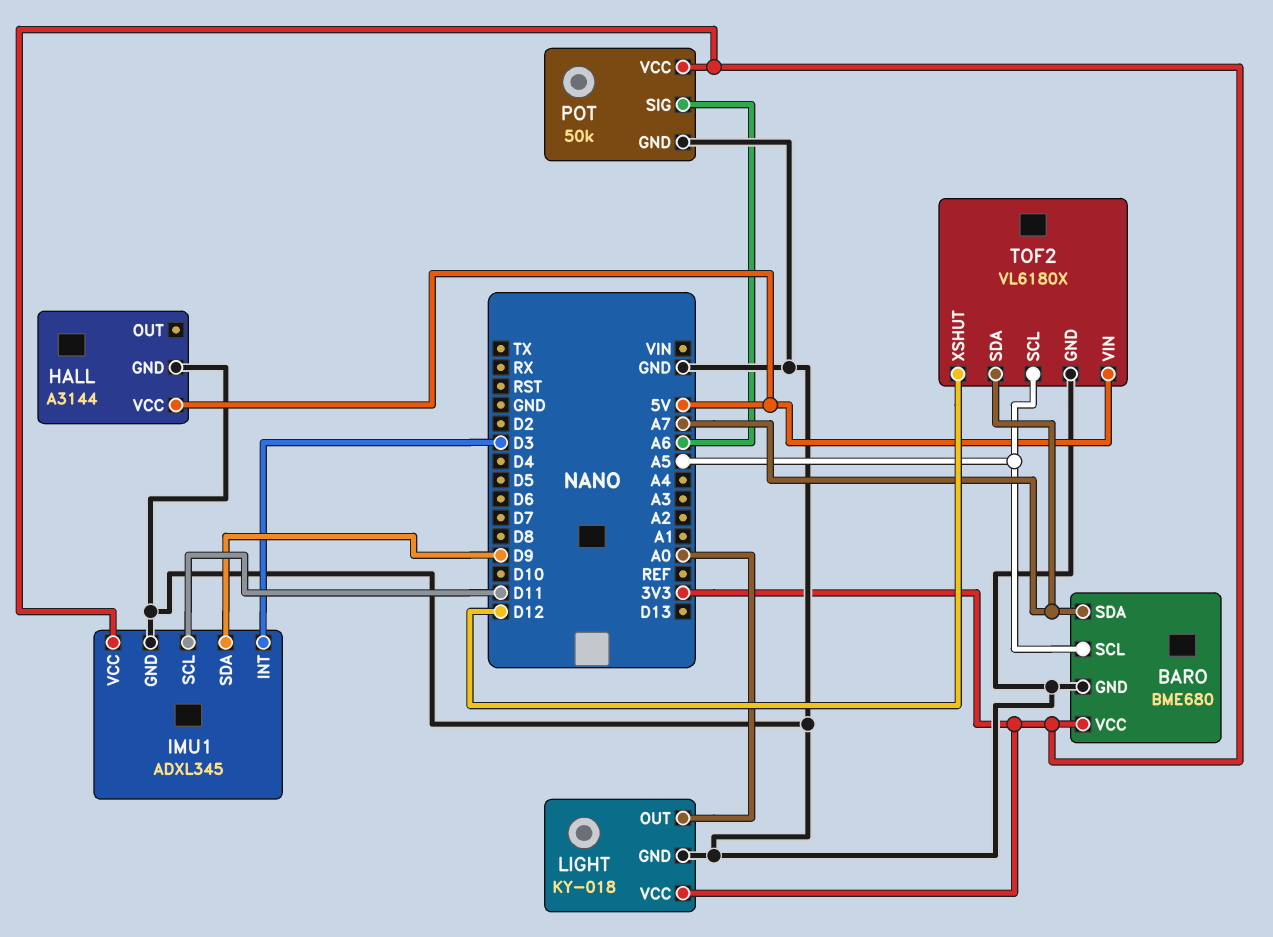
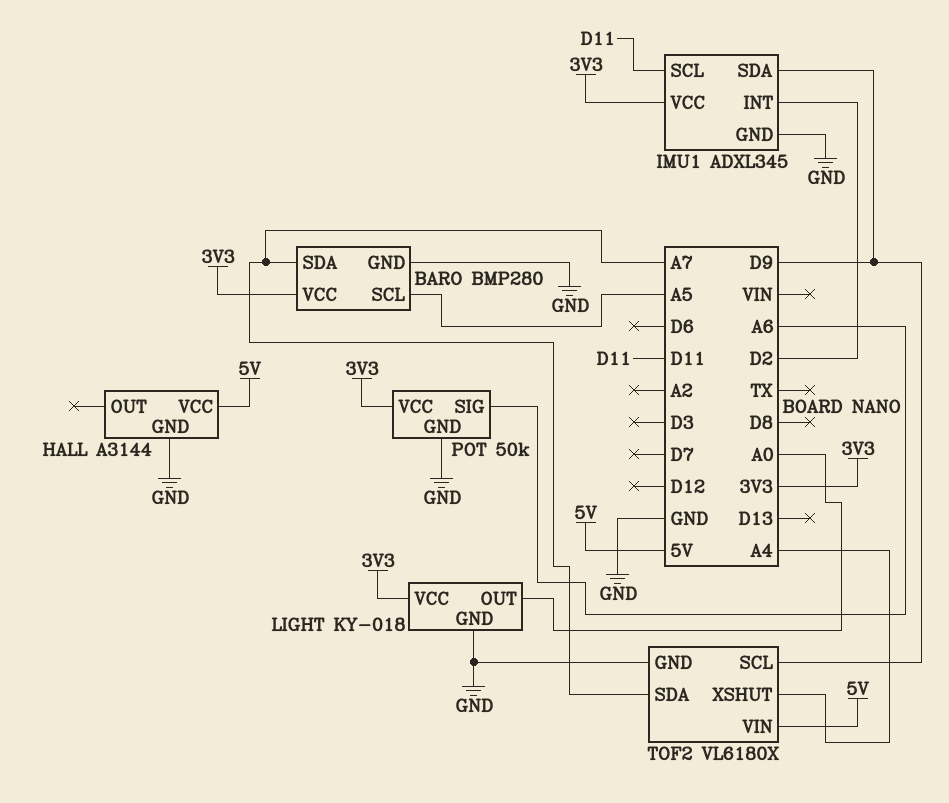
BARO: BME680 -> BMP280
IMU1 pin INT: D3 -> D2
TOF2 pin SCL: A5 -> D9
TOF2 pin XSHUT: D12 -> A4

